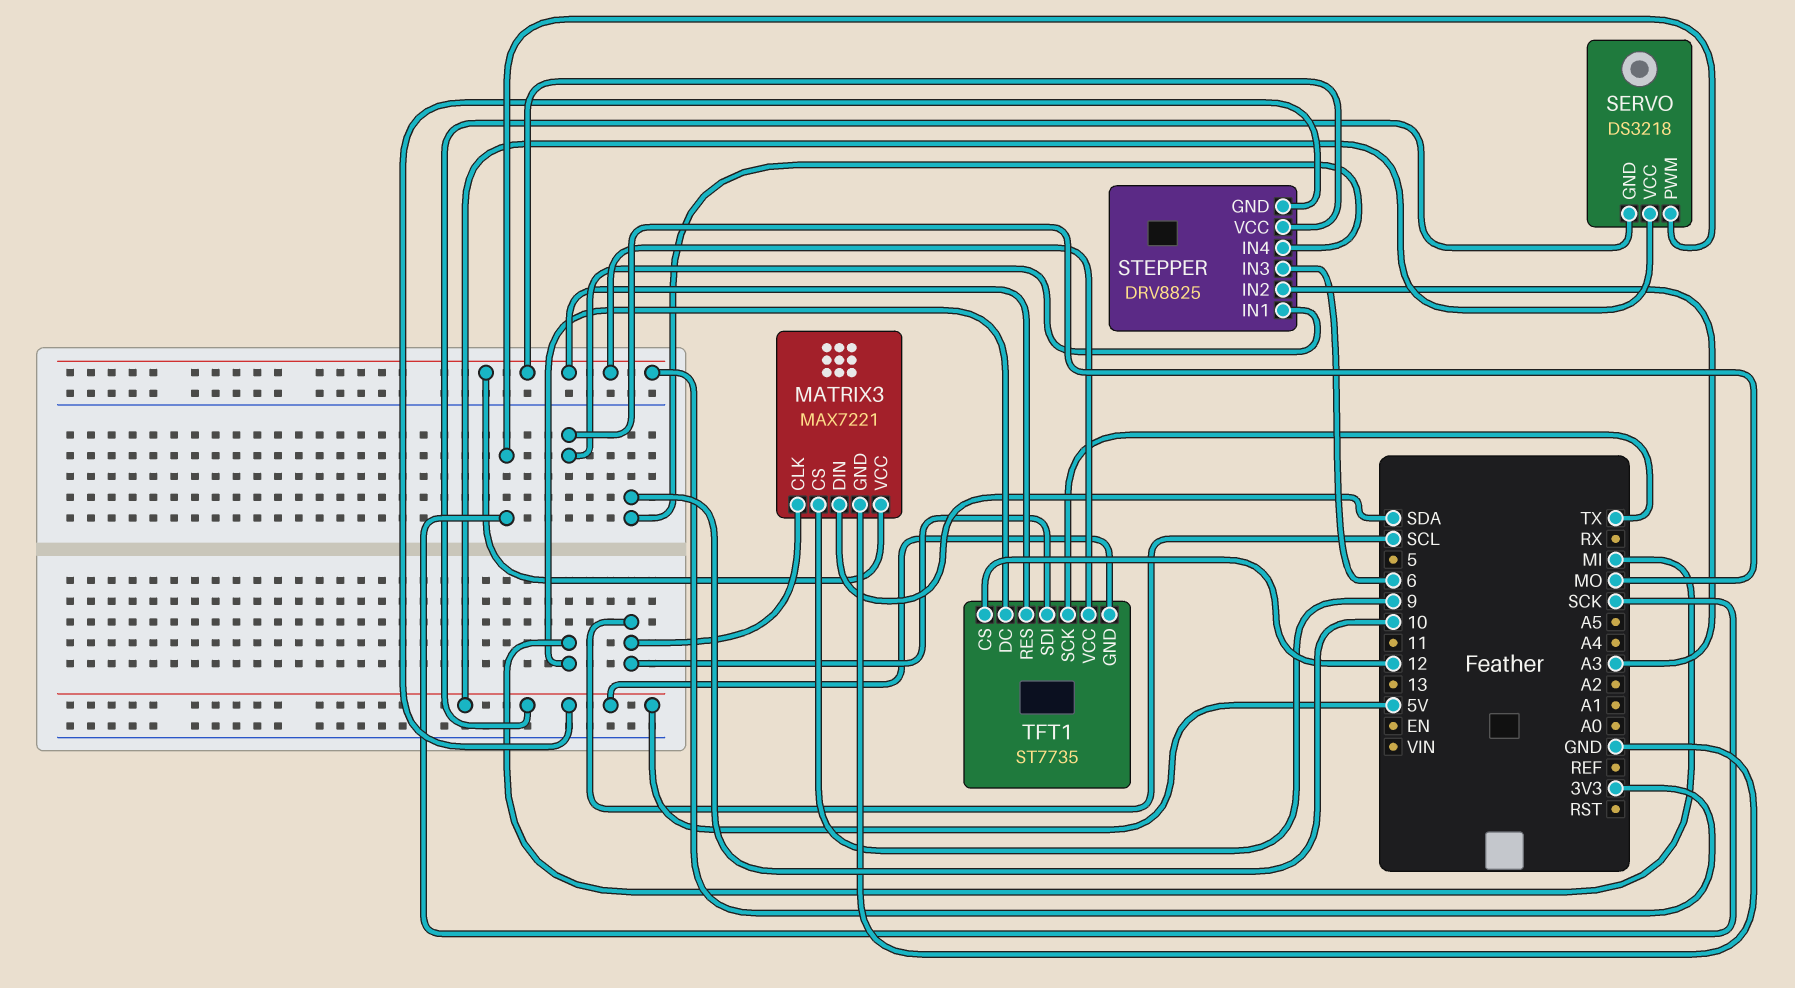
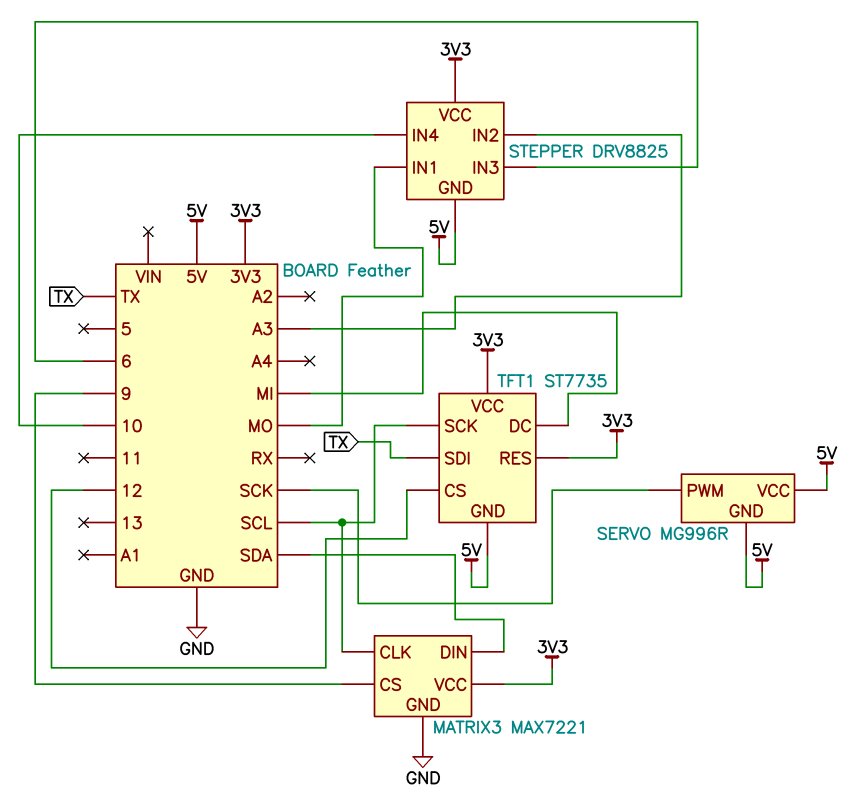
SERVO: DS3218 -> MG996R
TFT1 pin SCK: TX -> SCL
TFT1 pin SDI: SCL -> TX

